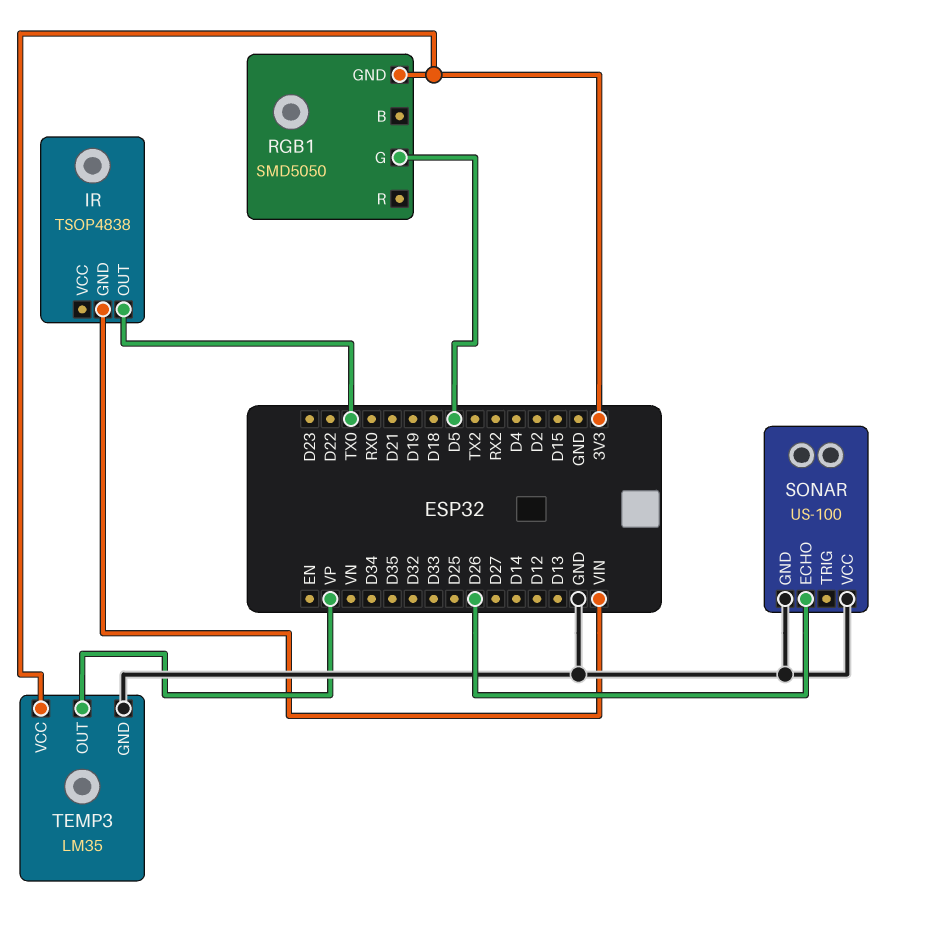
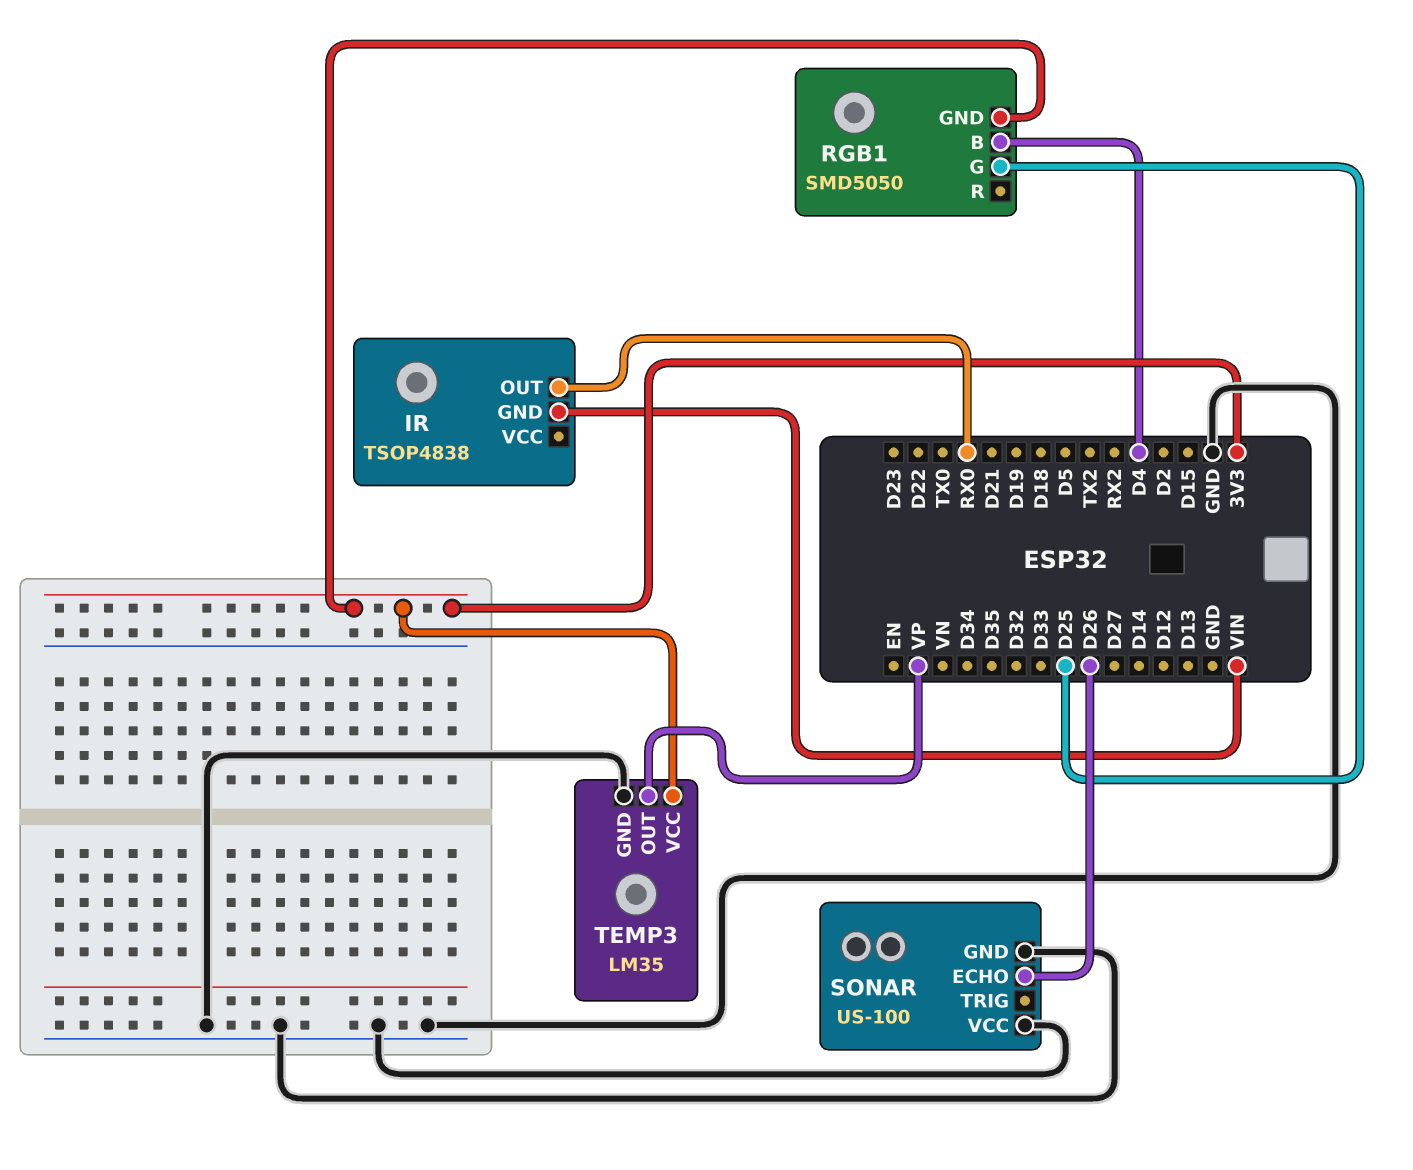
IR pin OUT: TX0 -> RX0
RGB1 pin B: none -> D4
RGB1 pin G: D5 -> D25

